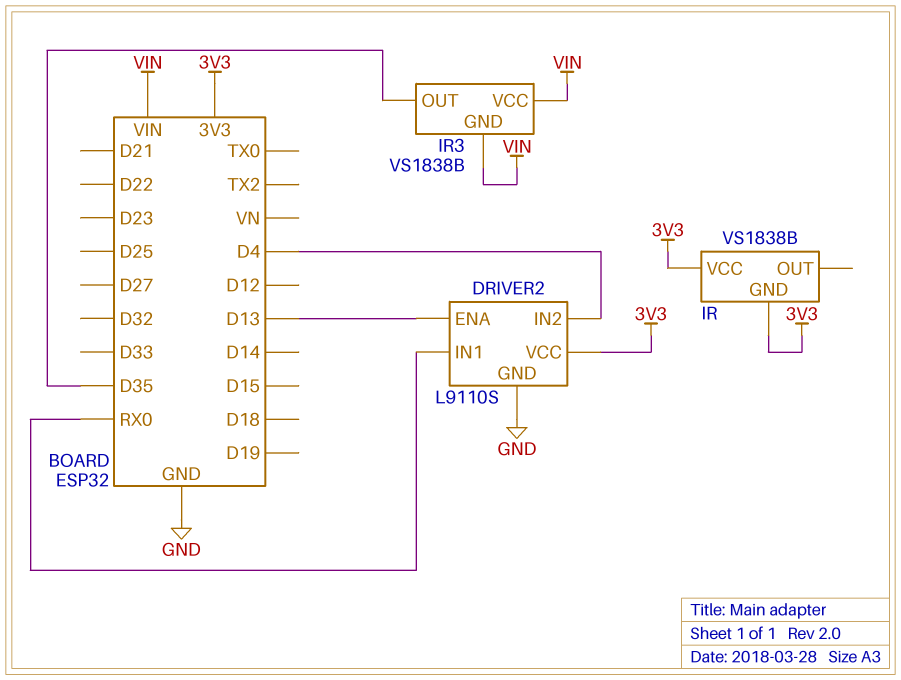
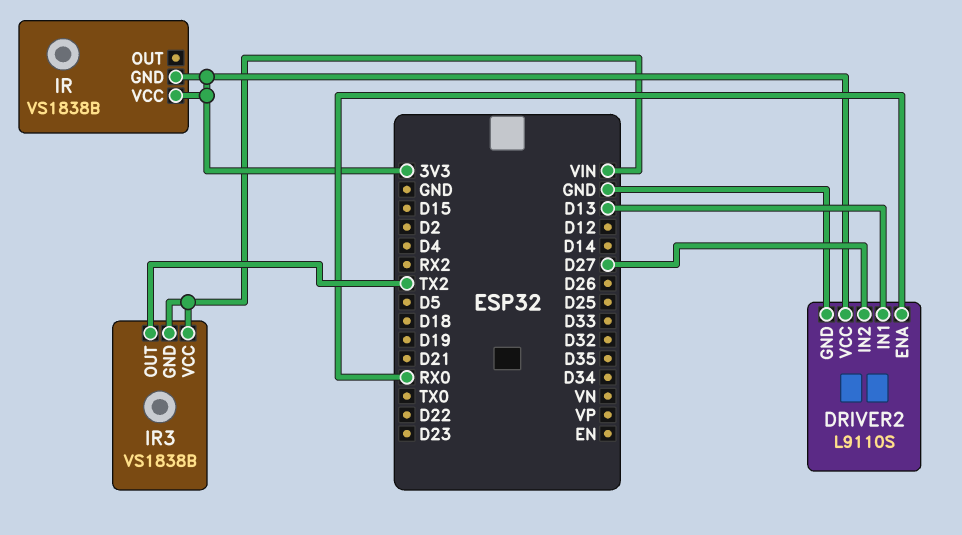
DRIVER2 pin ENA: D13 -> RX0
DRIVER2 pin IN1: RX0 -> D13
DRIVER2 pin IN2: D4 -> D27
IR3 pin OUT: D35 -> TX2

